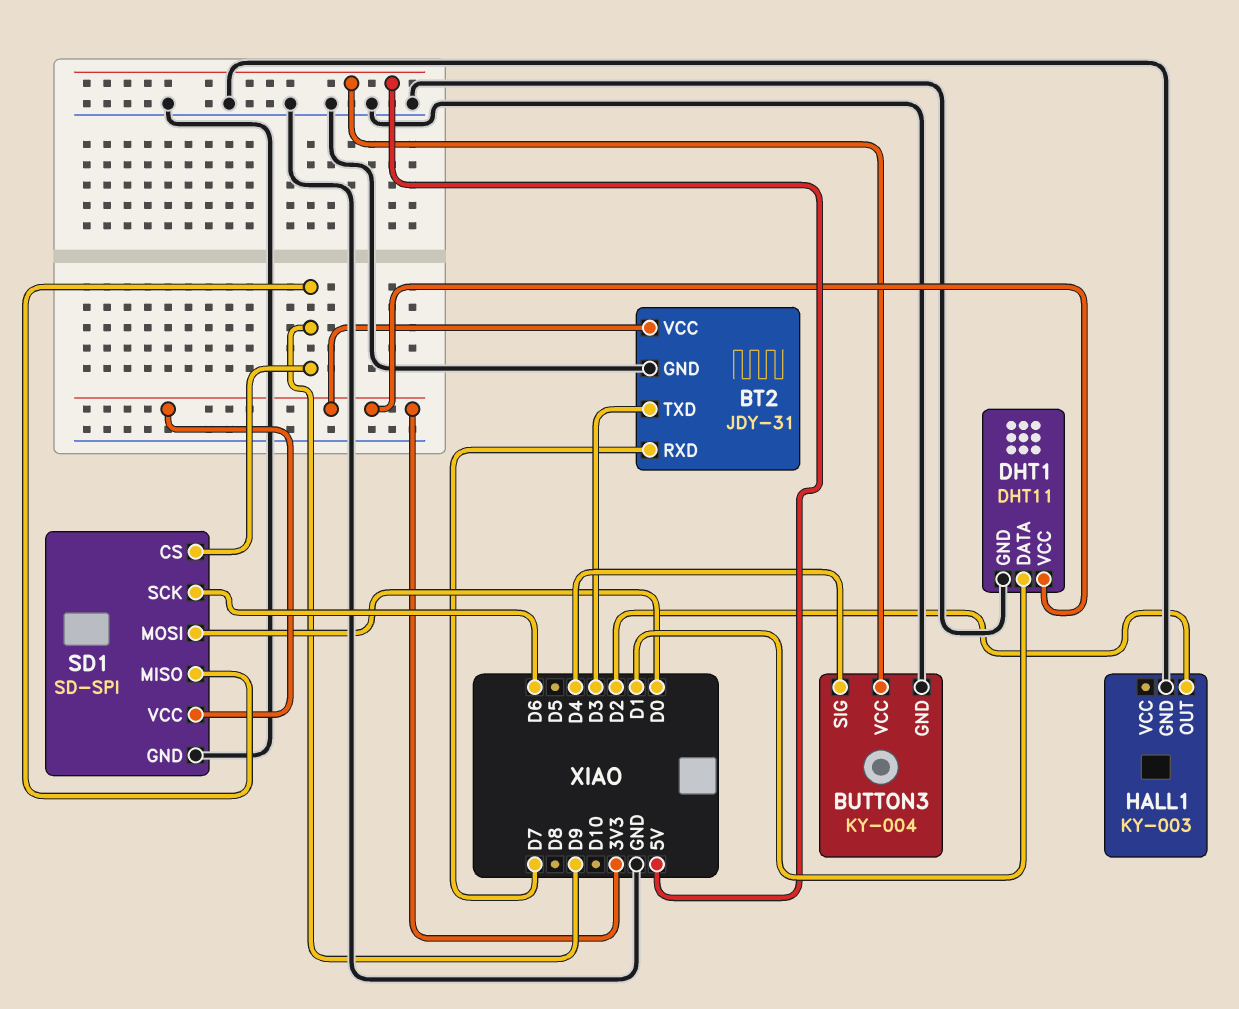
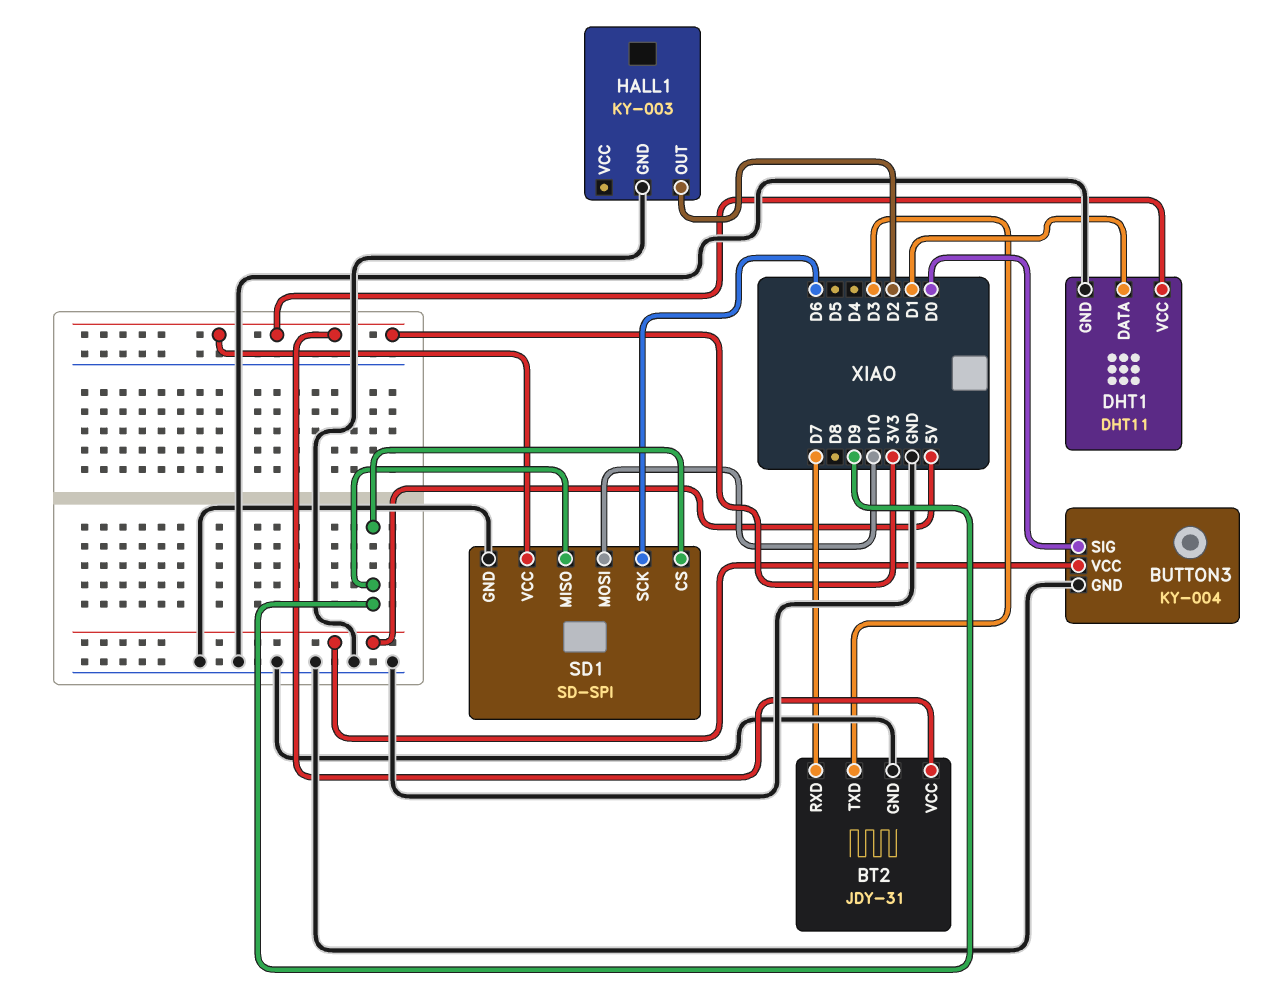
BUTTON3 pin SIG: D4 -> D0
SD1 pin MOSI: D0 -> D10

